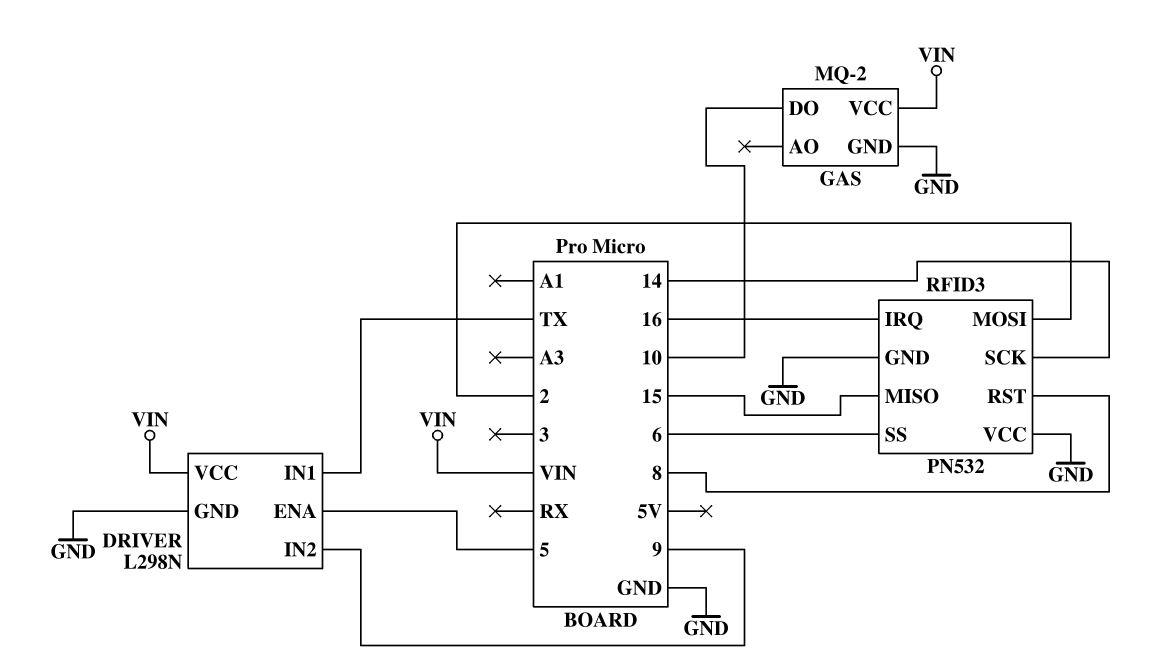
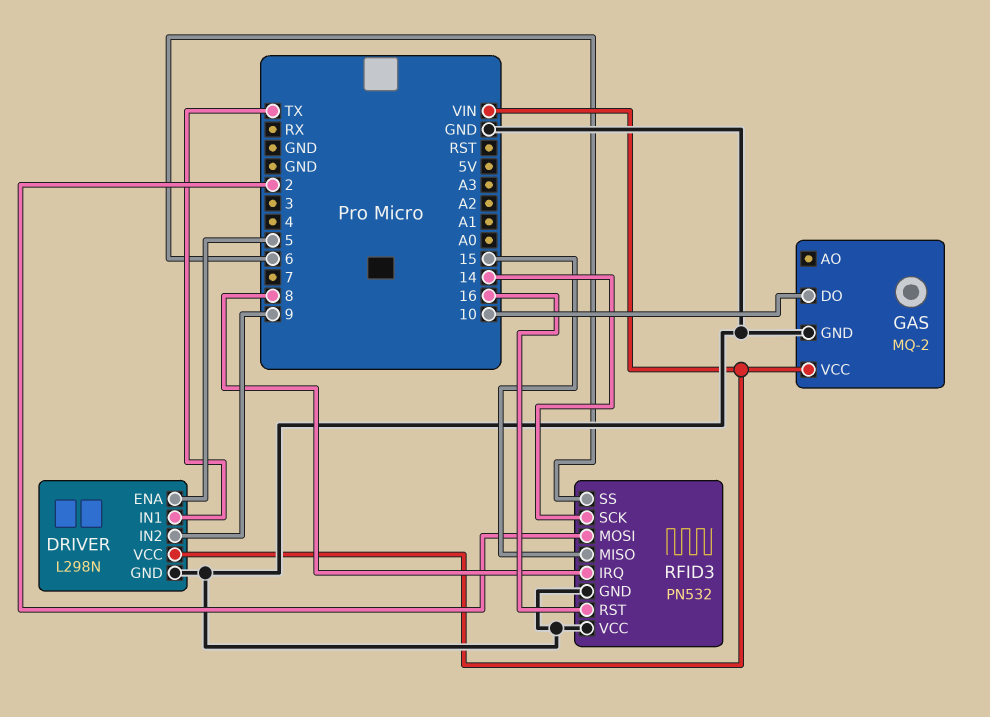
RFID3 pin IRQ: 16 -> 8
RFID3 pin RST: 8 -> 16

